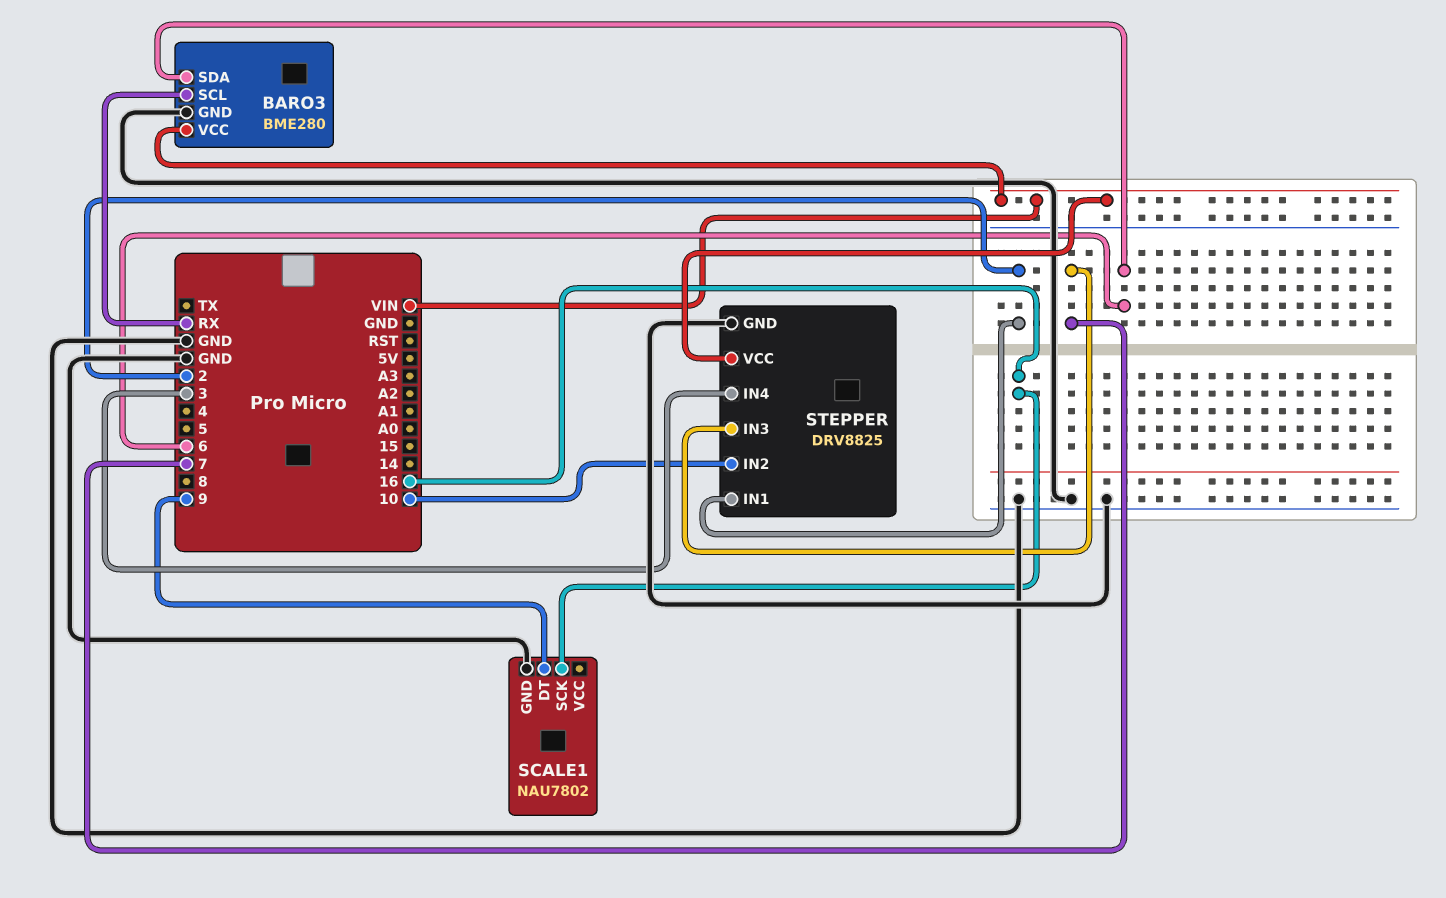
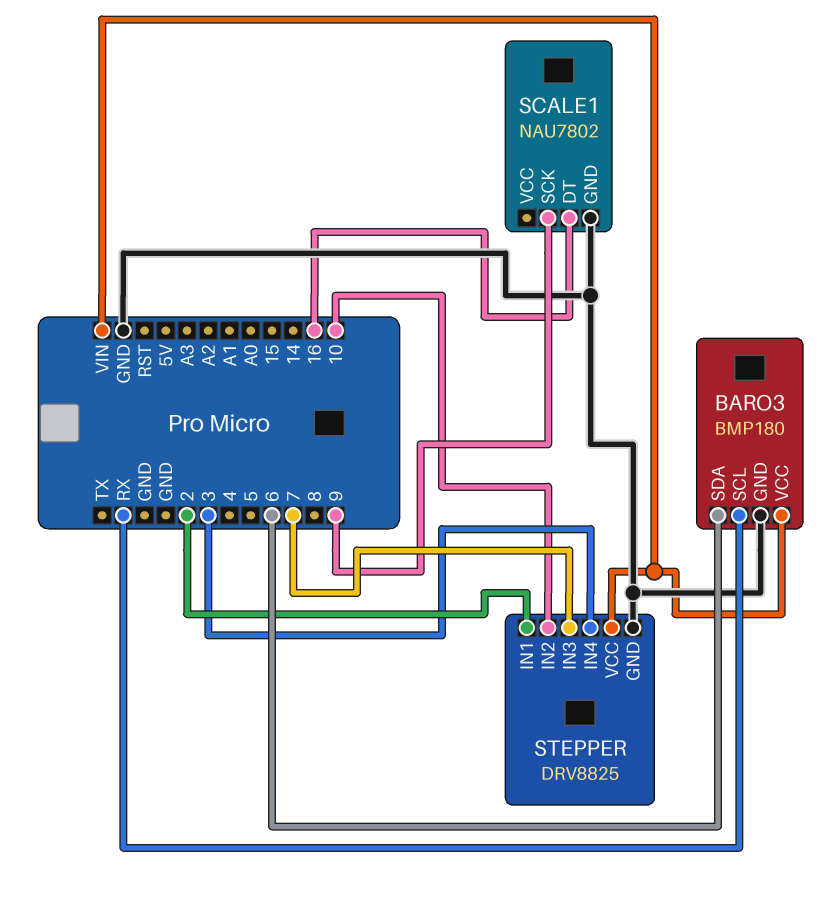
BARO3: BME280 -> BMP180
SCALE1 pin DT: 9 -> 16
SCALE1 pin SCK: 16 -> 9

